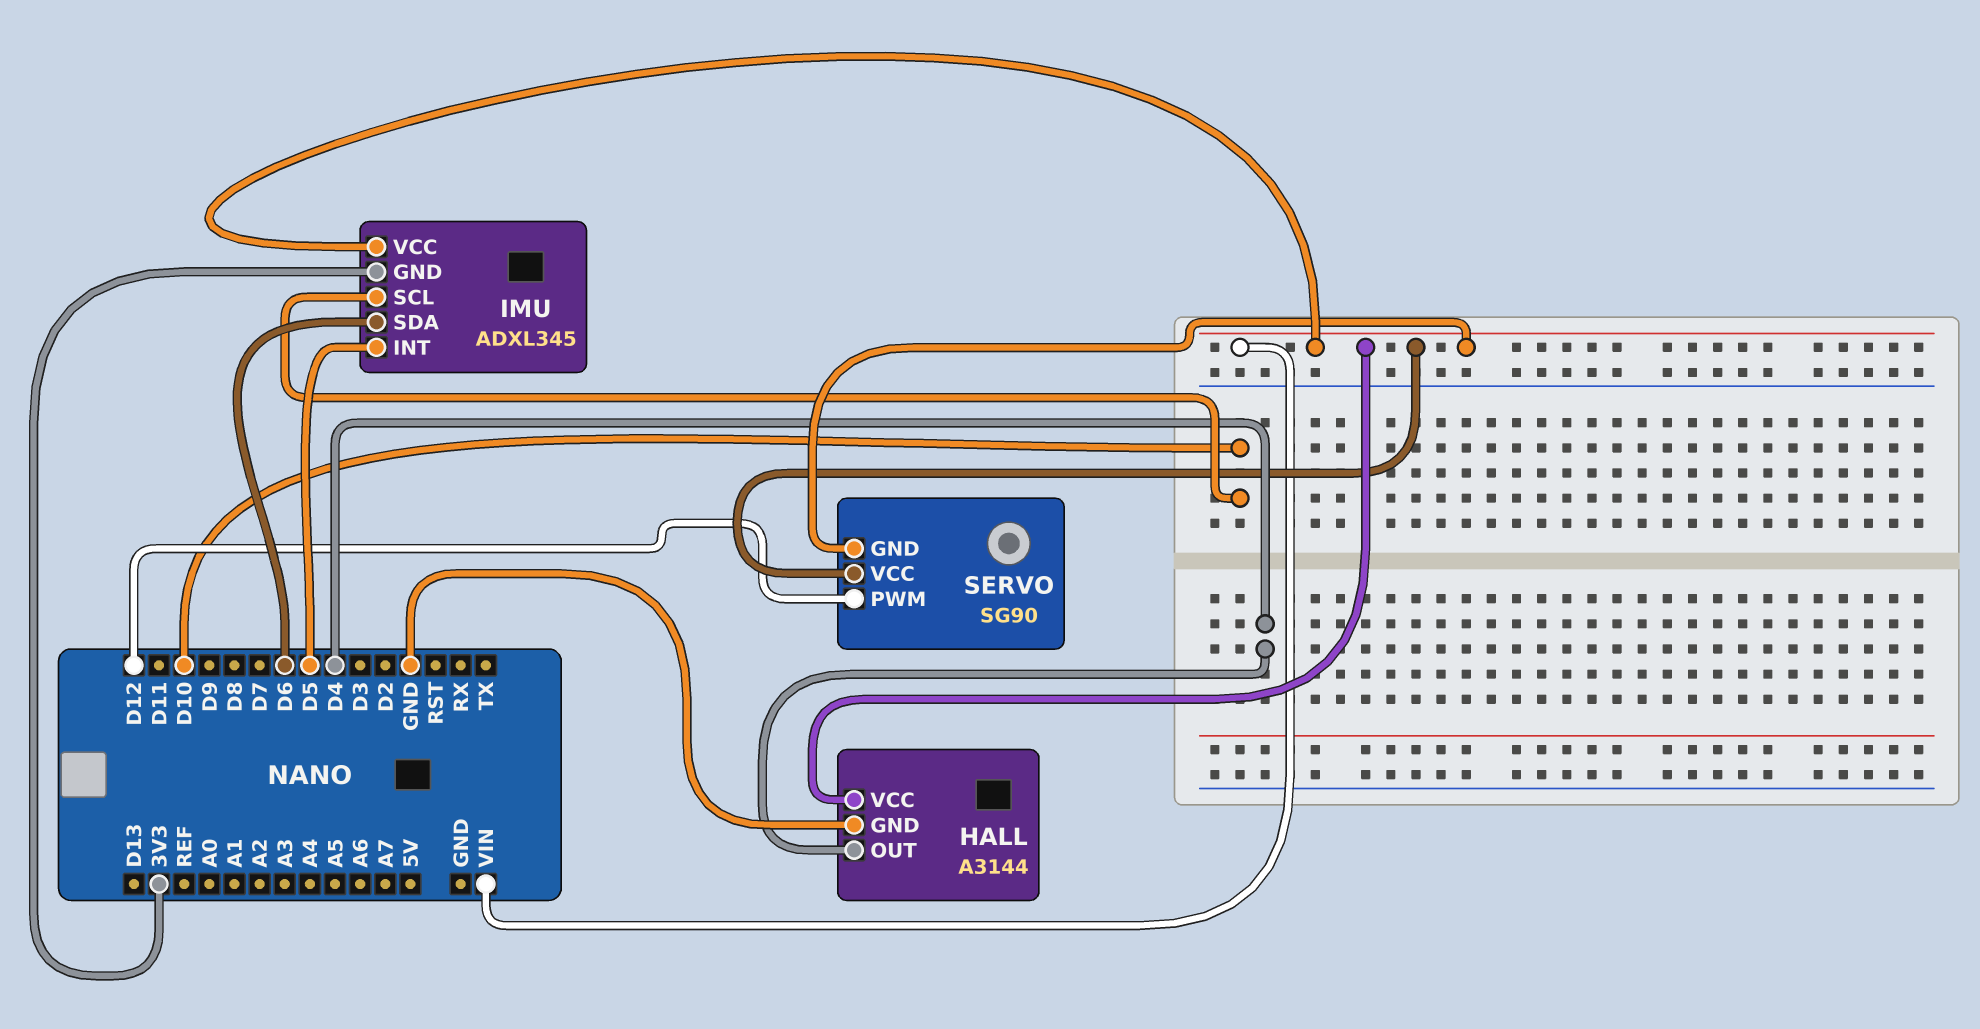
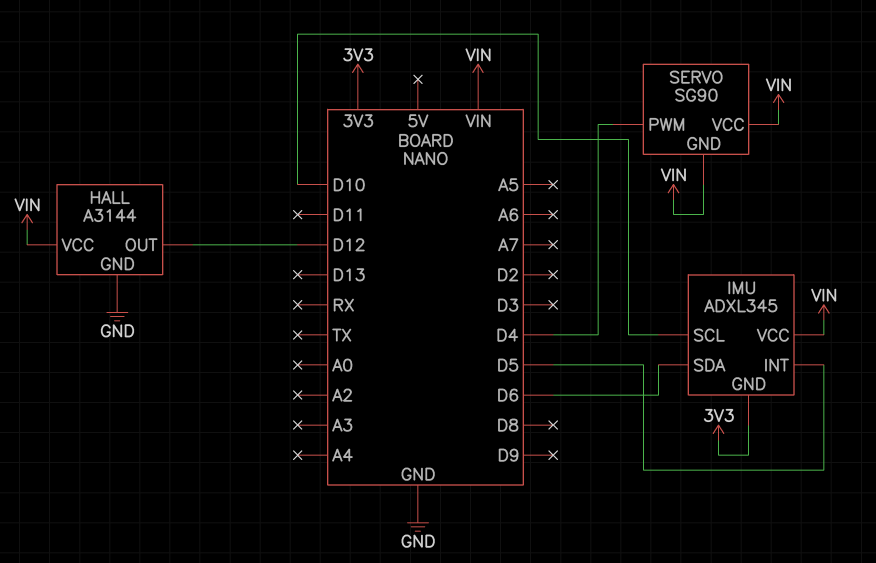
HALL pin OUT: D4 -> D12
SERVO pin PWM: D12 -> D4

